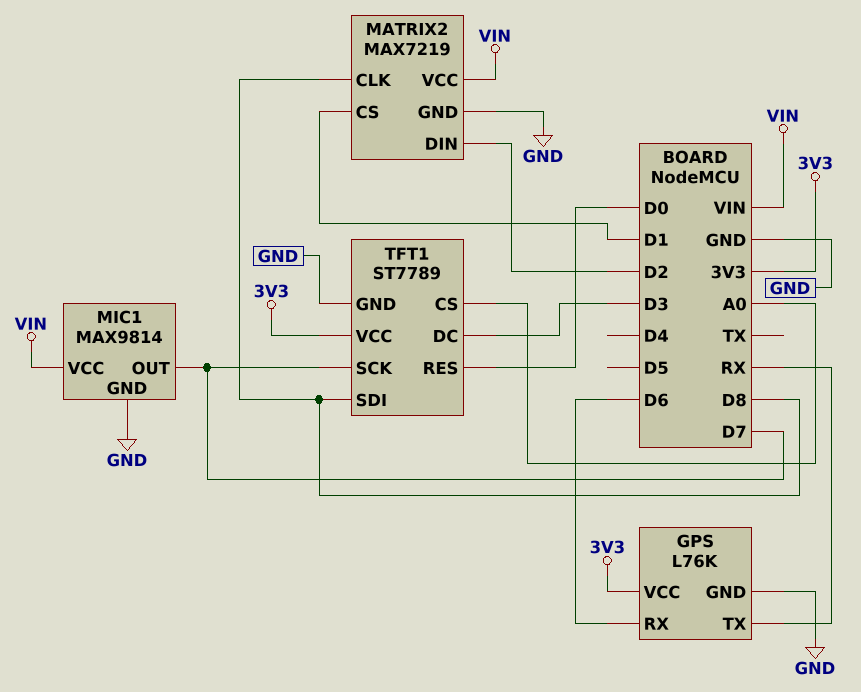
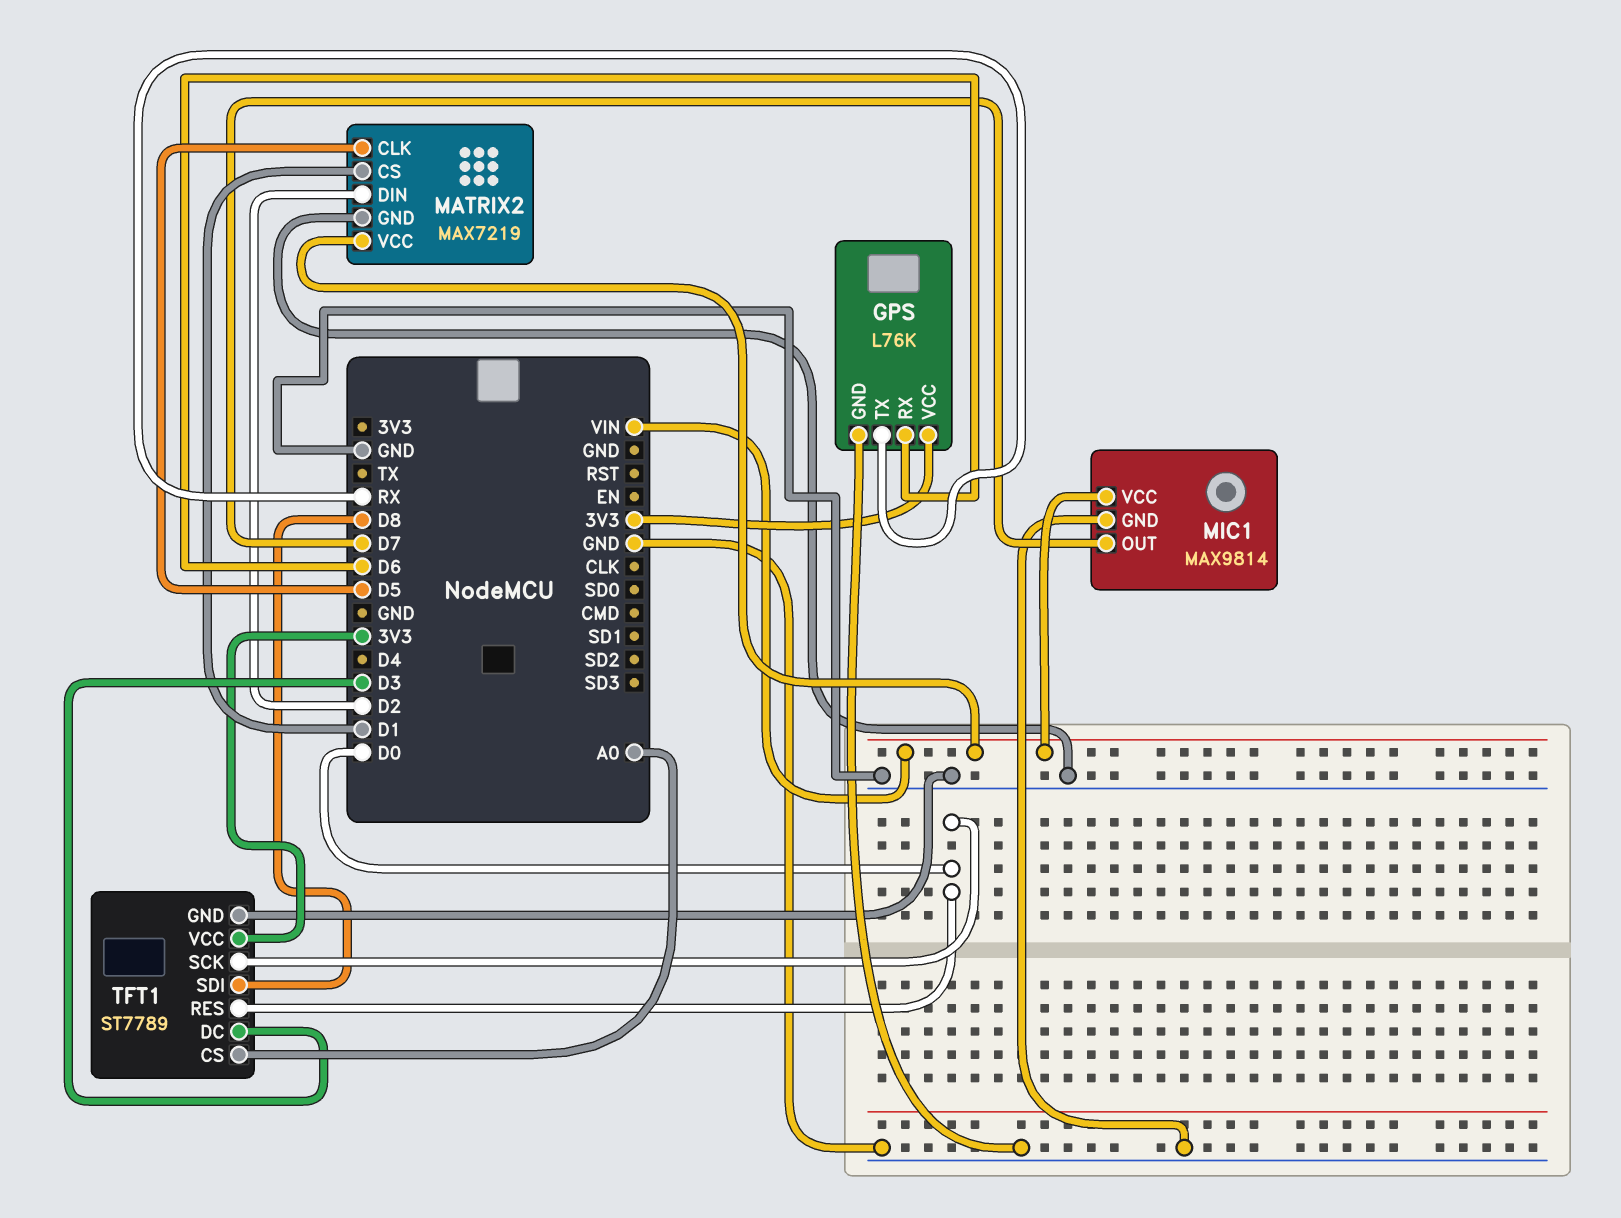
MATRIX2 pin CLK: D8 -> D5
TFT1 pin SCK: D7 -> D0

